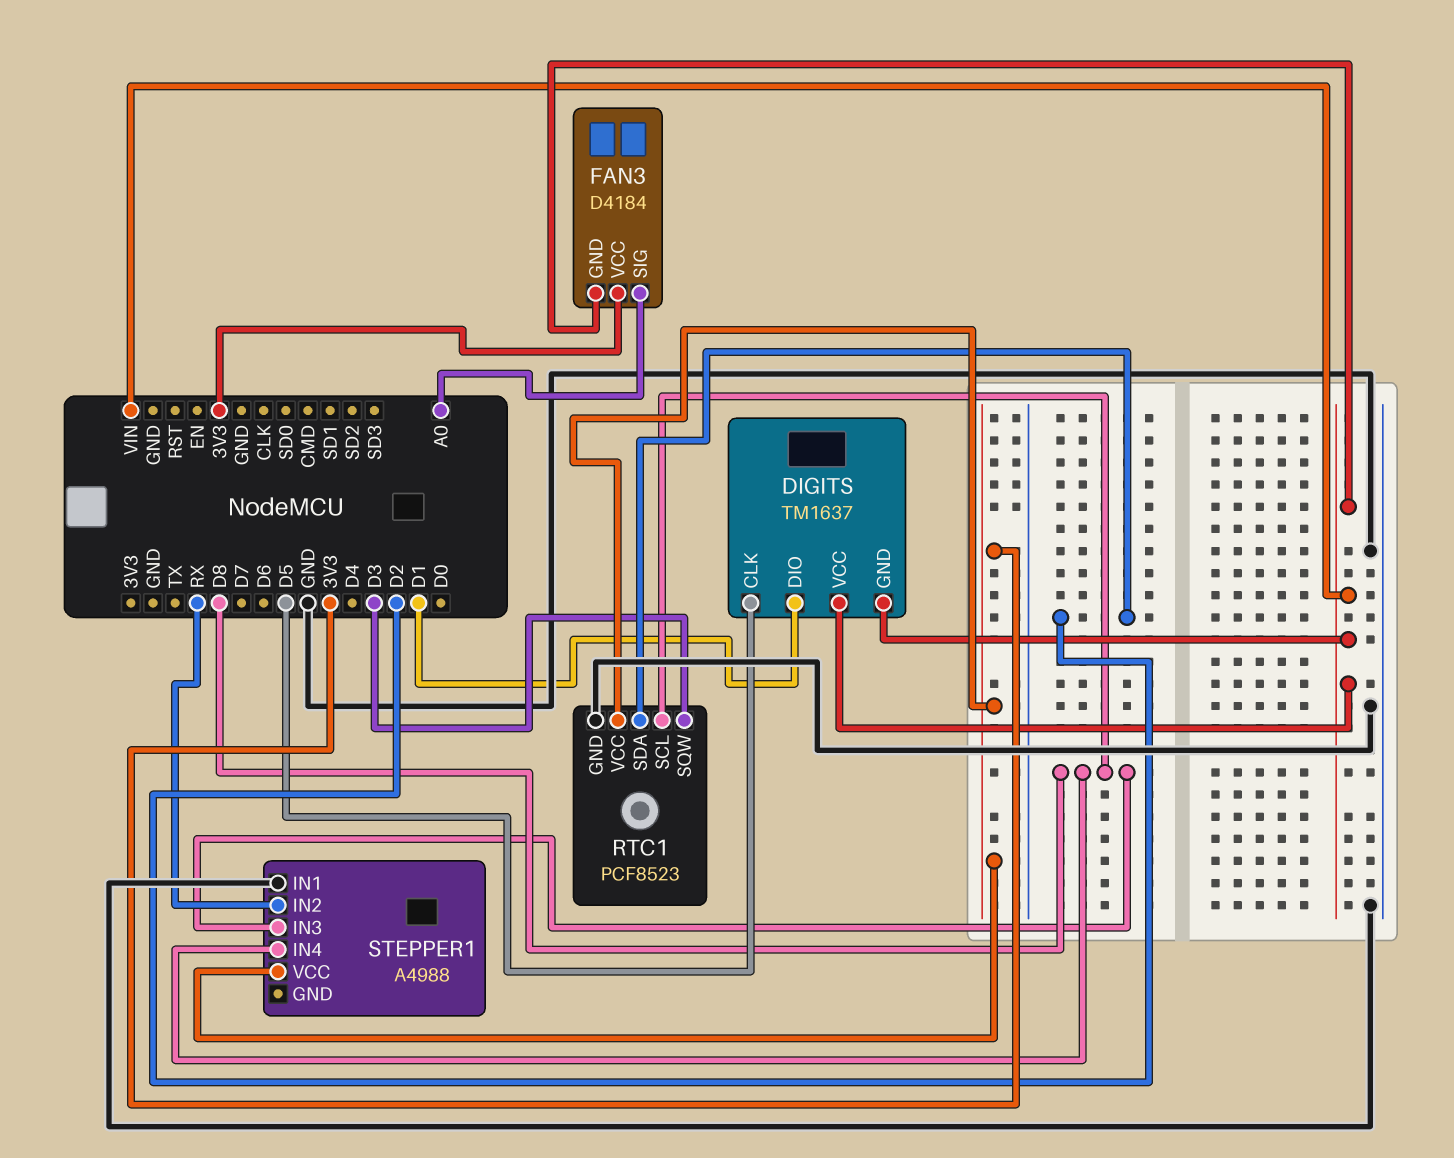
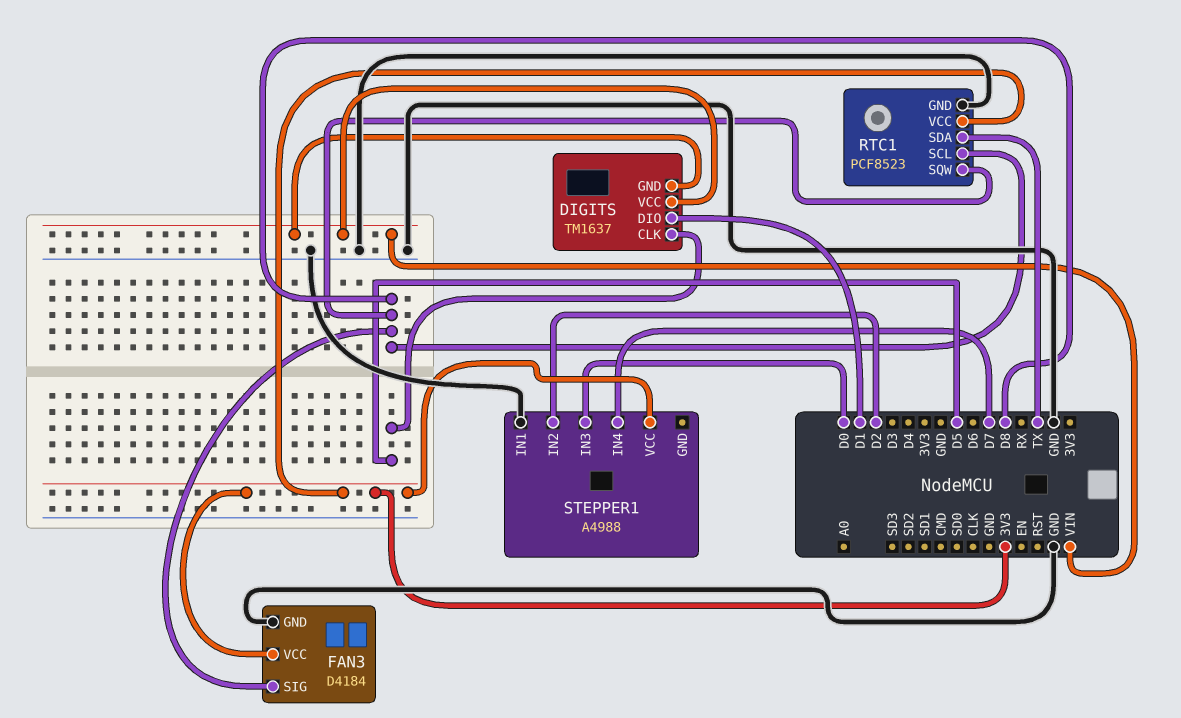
FAN3 pin GND: VIN -> GND
FAN3 pin SIG: A0 -> D8
RTC1 pin SDA: D2 -> TX
RTC1 pin SQW: D3 -> D8
STEPPER1 pin IN2: RX -> D2
STEPPER1 pin IN3: D8 -> D0
STEPPER1 pin IN4: D8 -> D7

